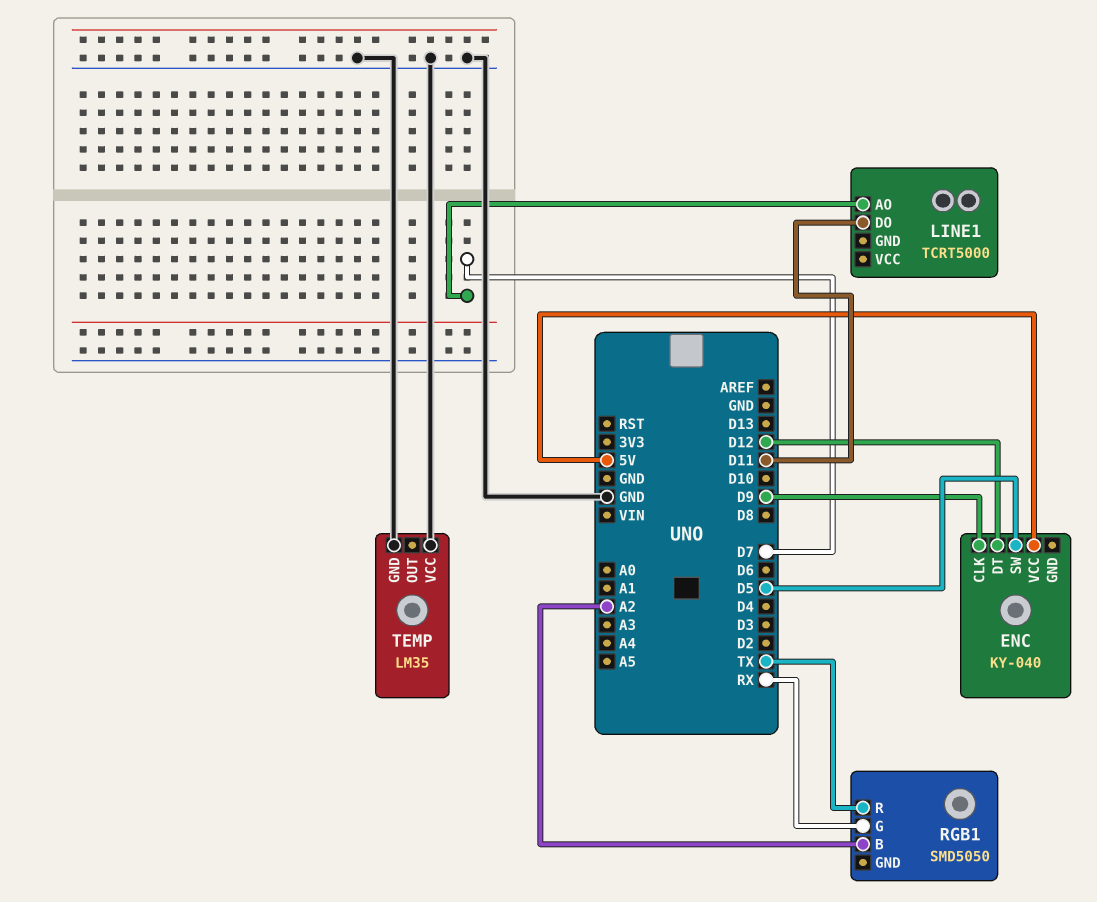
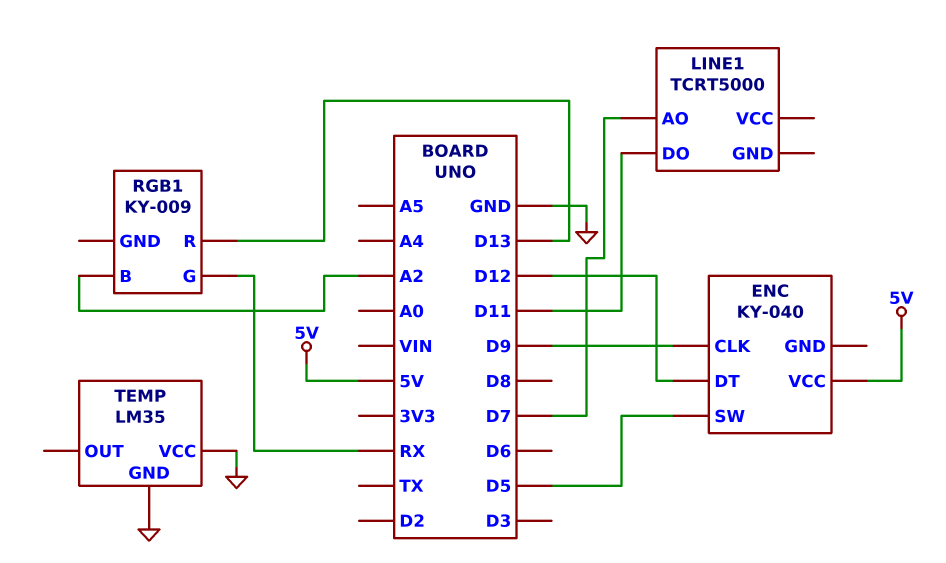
RGB1: SMD5050 -> KY-009
RGB1 pin R: TX -> D13

